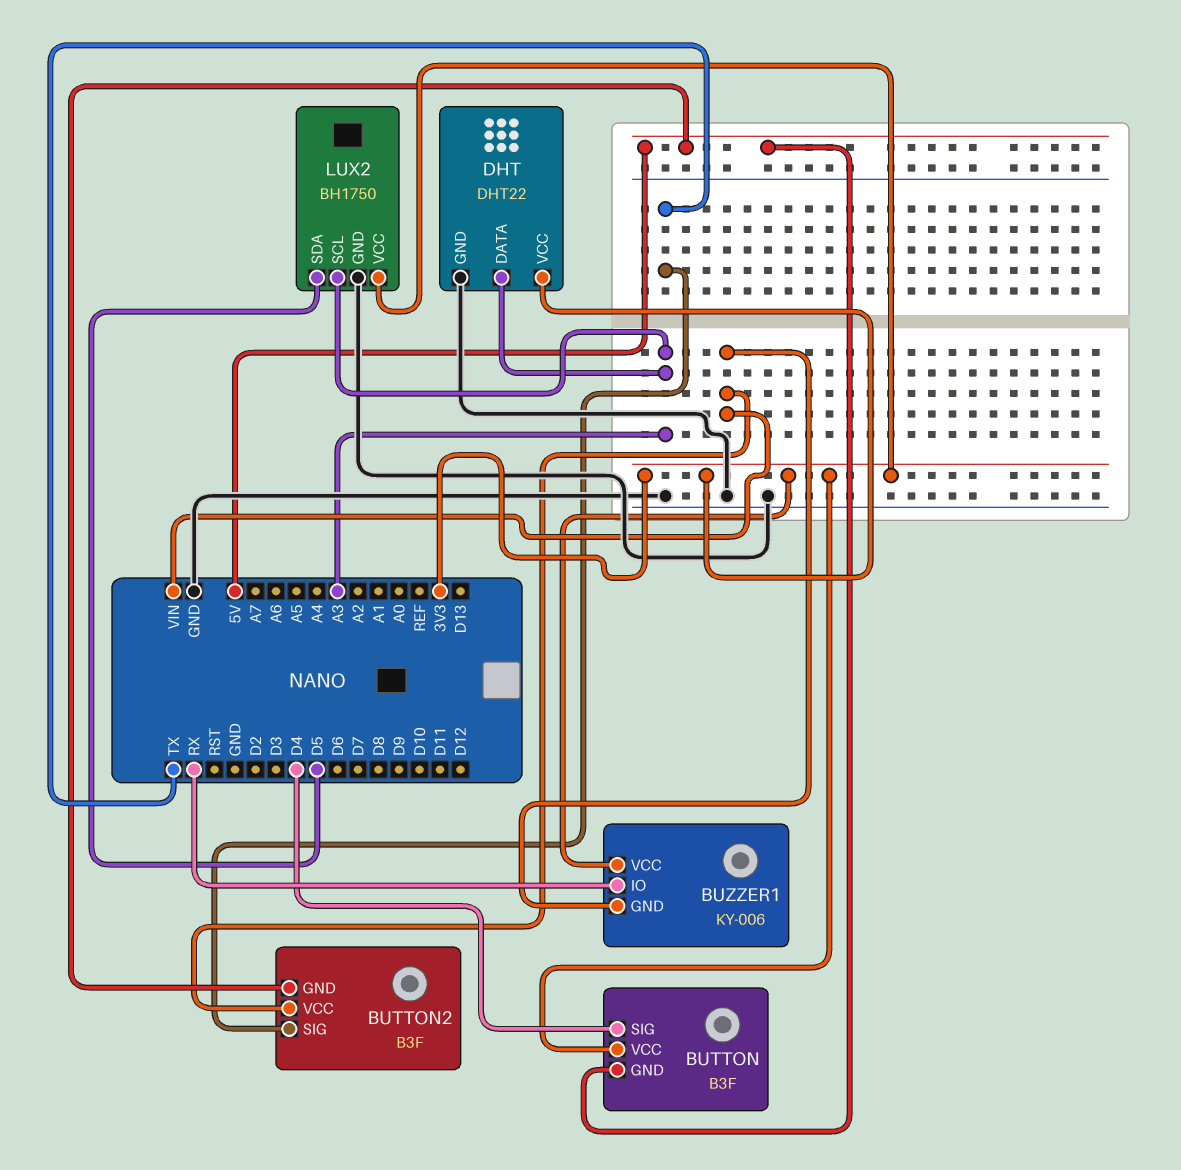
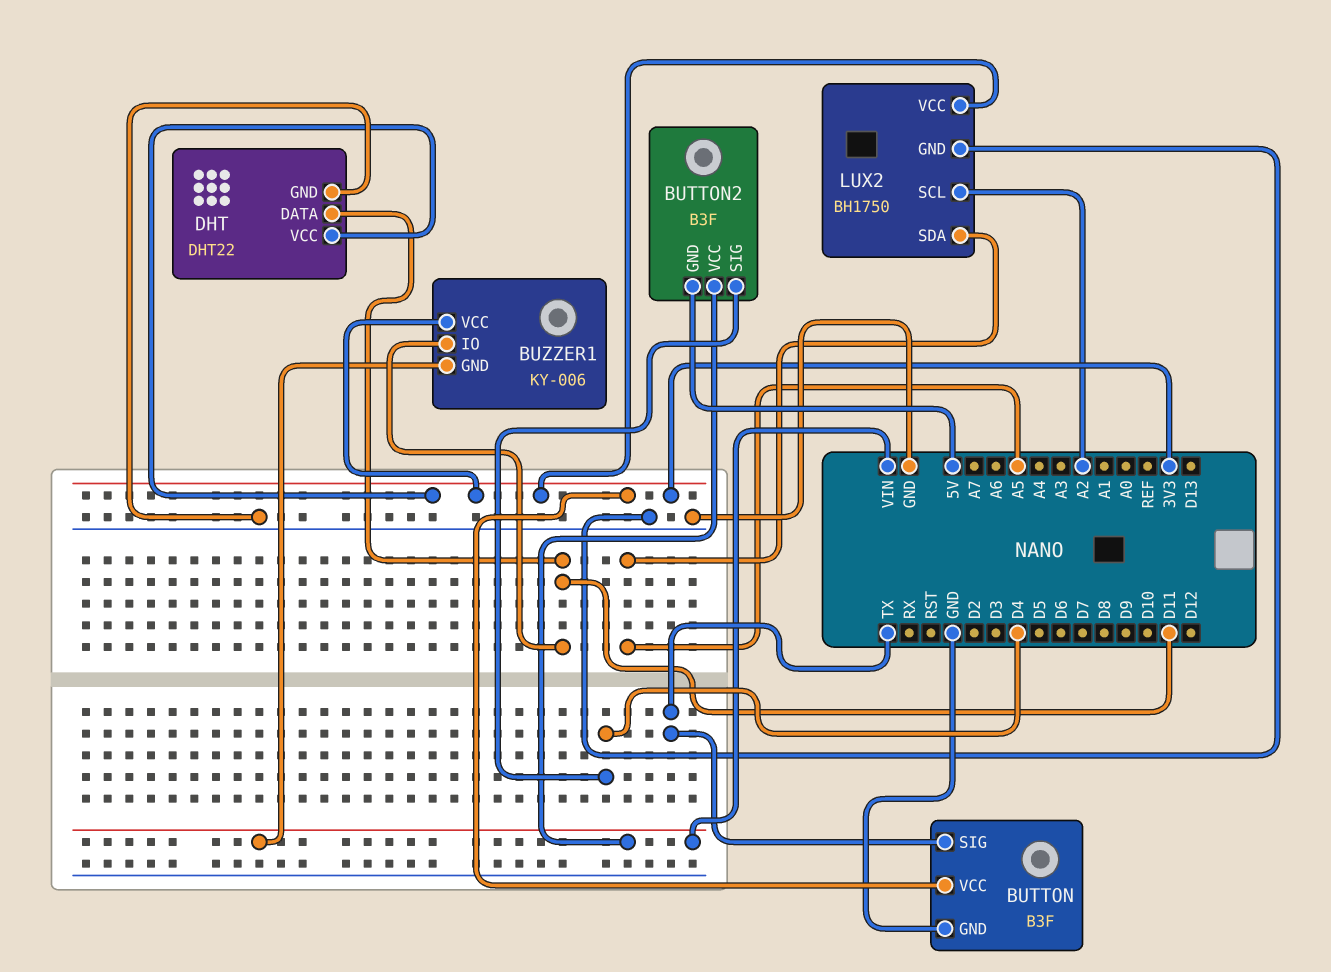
BUTTON pin GND: 5V -> GND
BUTTON pin SIG: D4 -> TX
BUTTON2 pin SIG: TX -> D4
BUZZER1 pin IO: RX -> D11
DHT pin DATA: A3 -> D11
LUX2 pin SCL: A3 -> A2
LUX2 pin SDA: D5 -> A5

